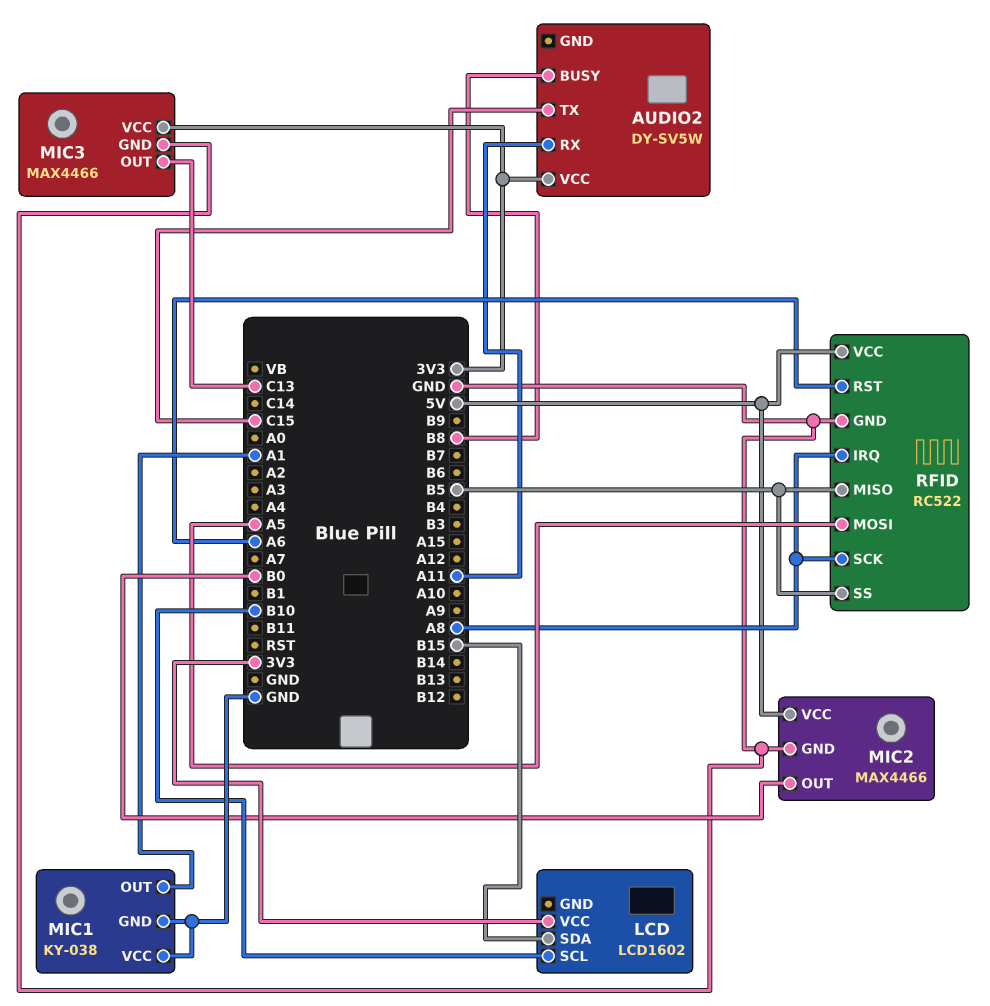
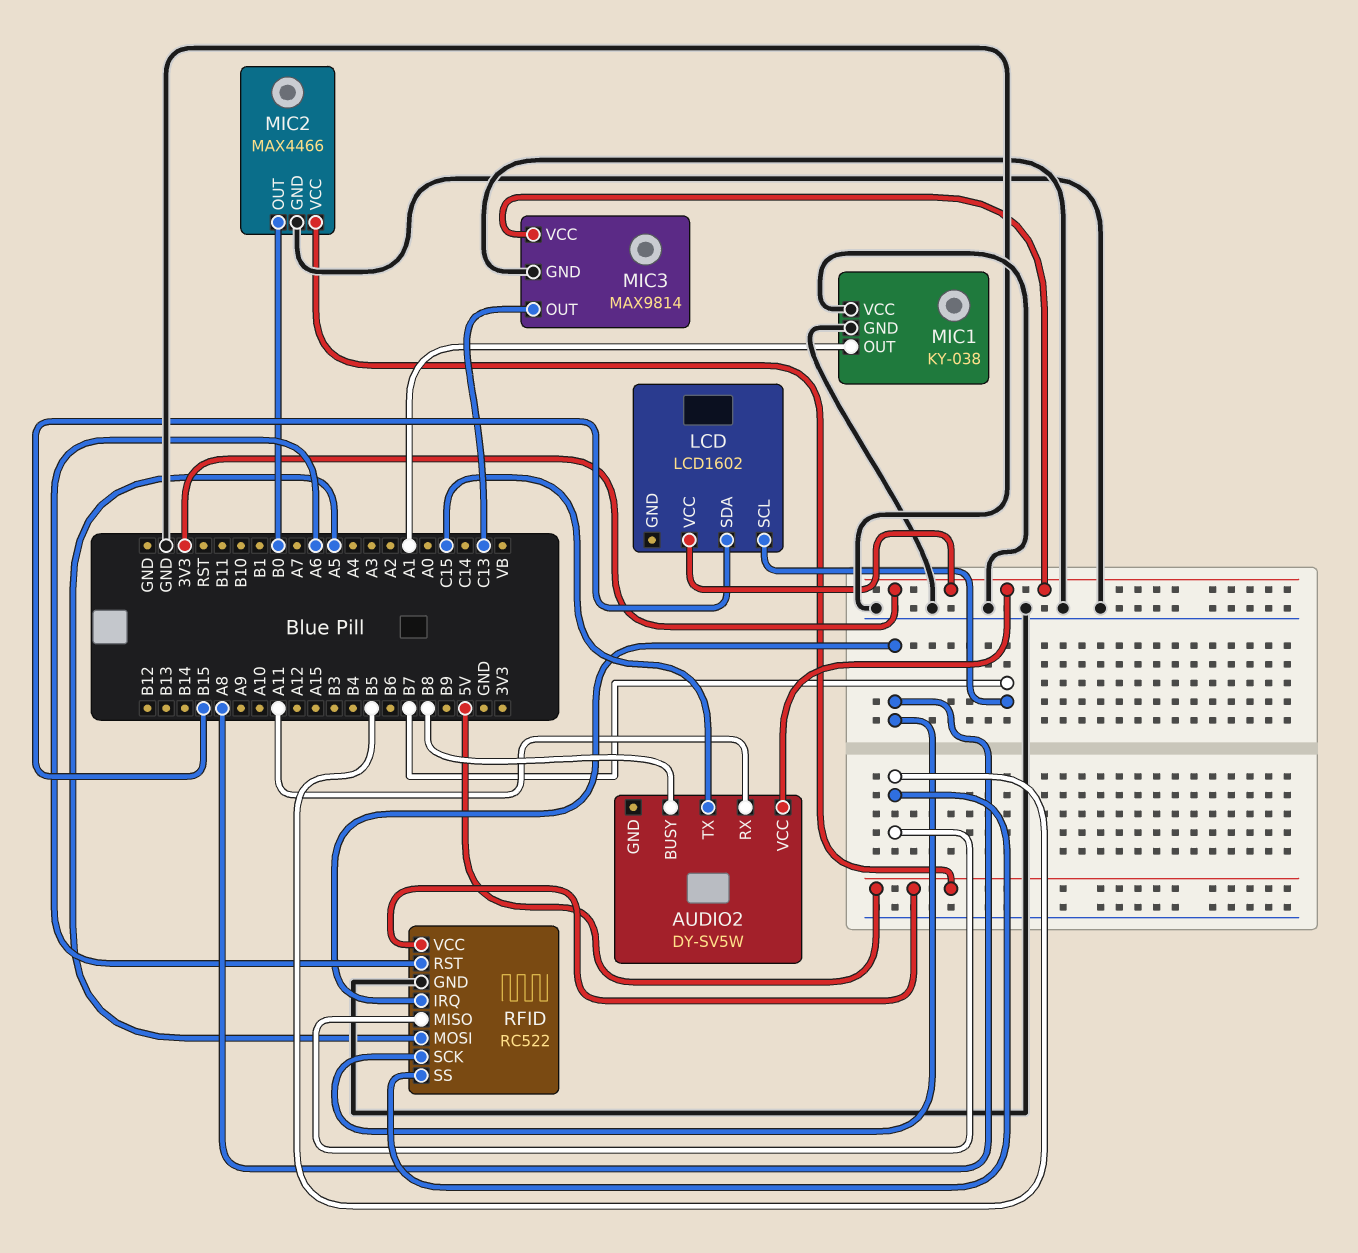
LCD pin SCL: B10 -> B7
MIC3: MAX4466 -> MAX9814

